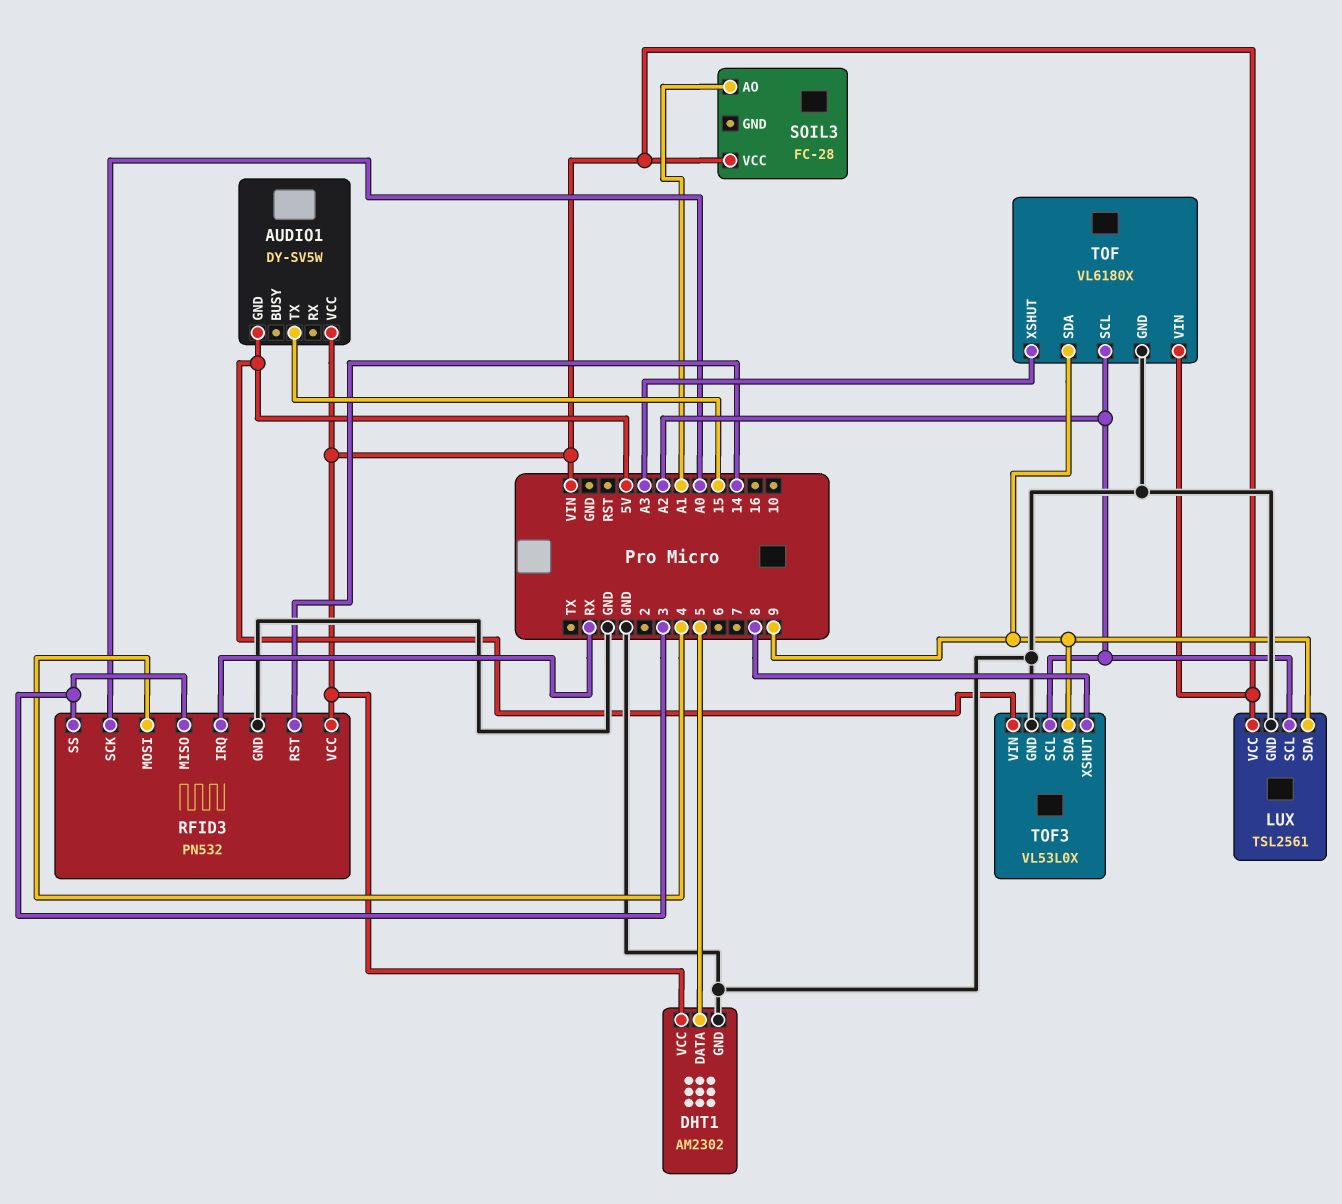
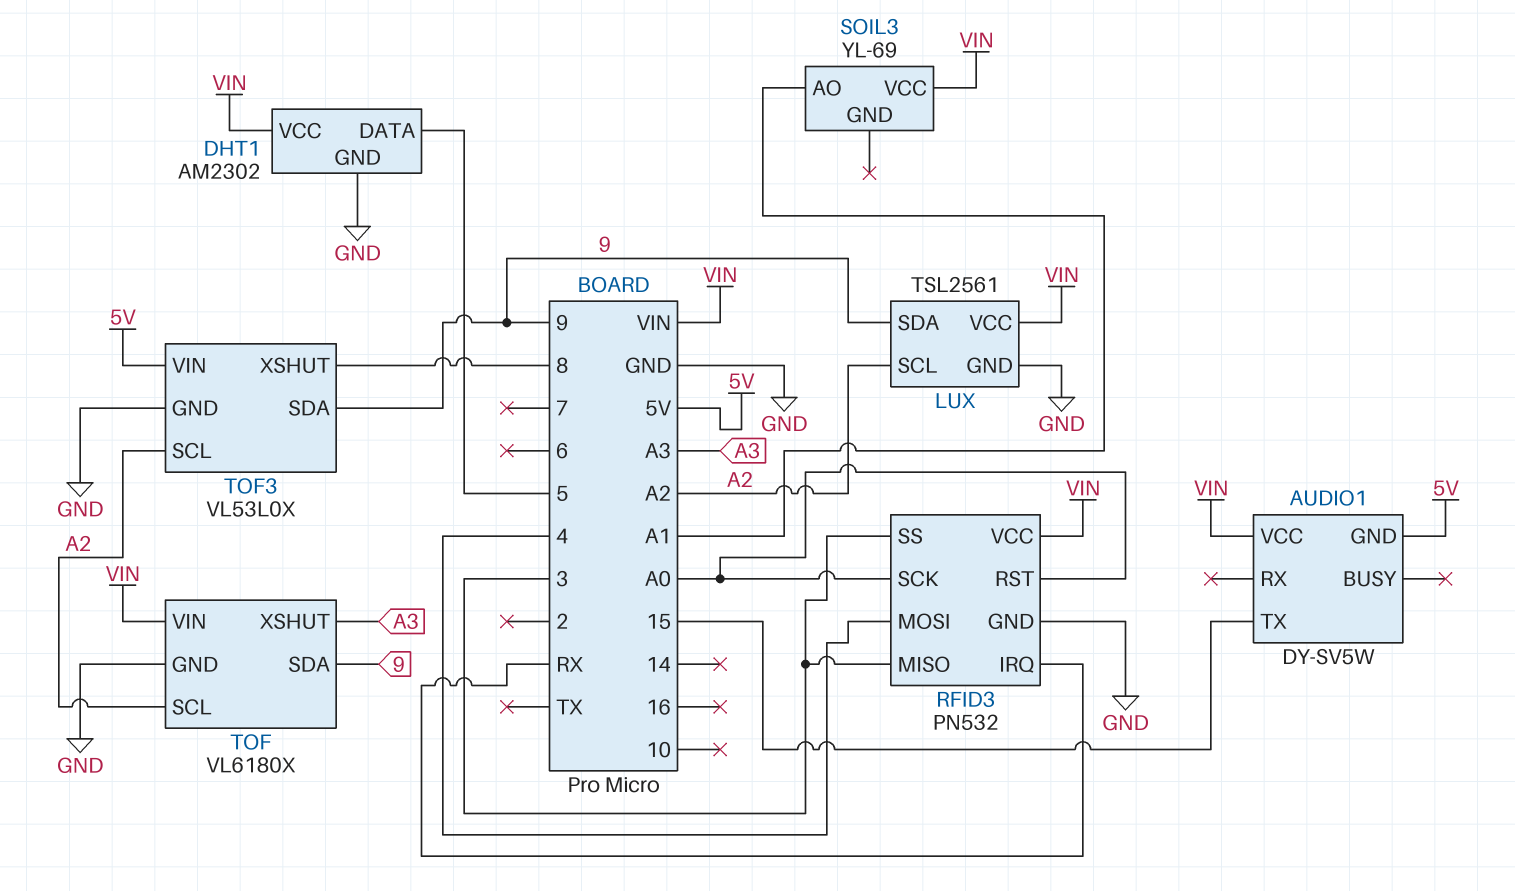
RFID3 pin RST: 14 -> A0
SOIL3: FC-28 -> YL-69

